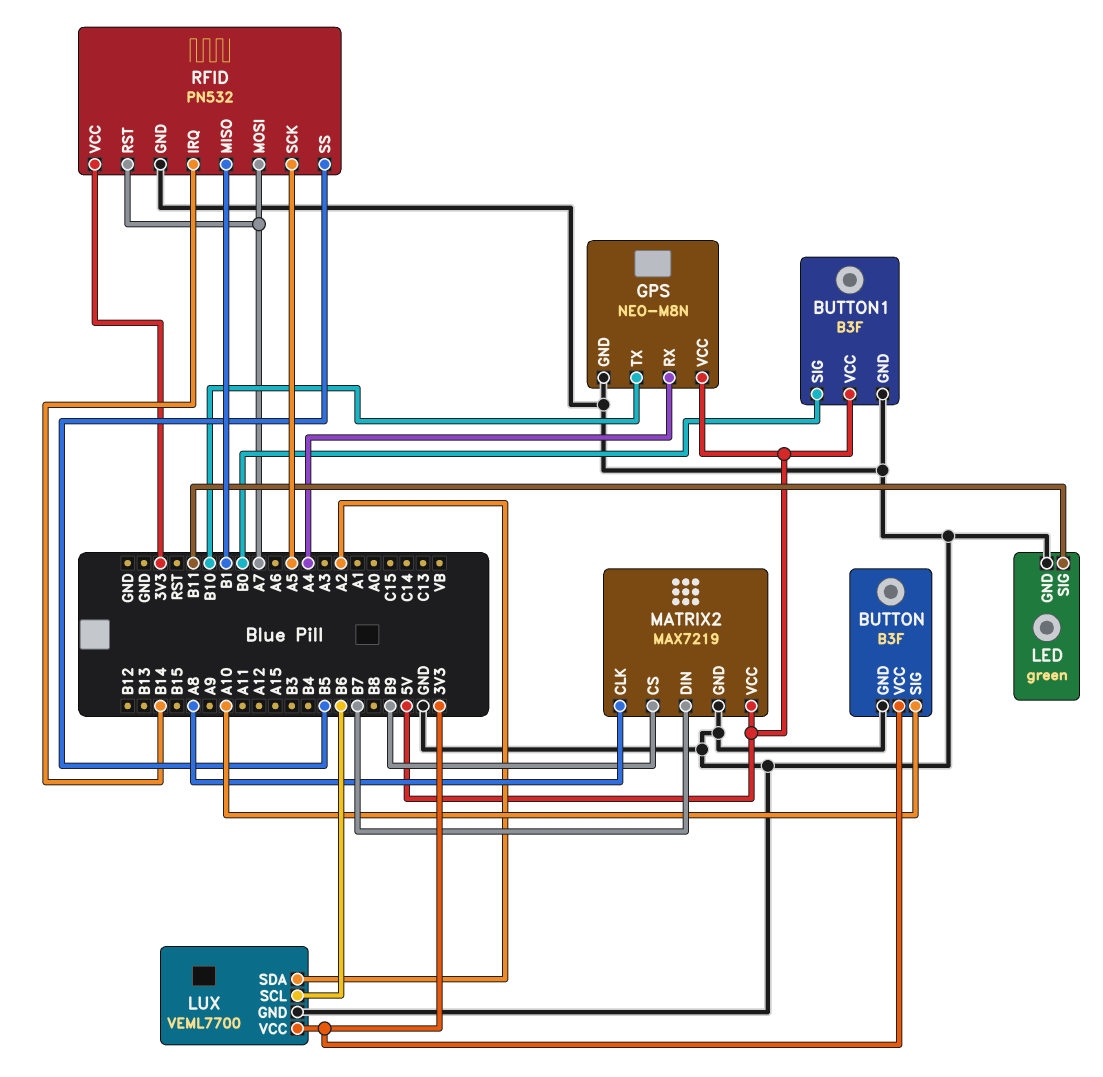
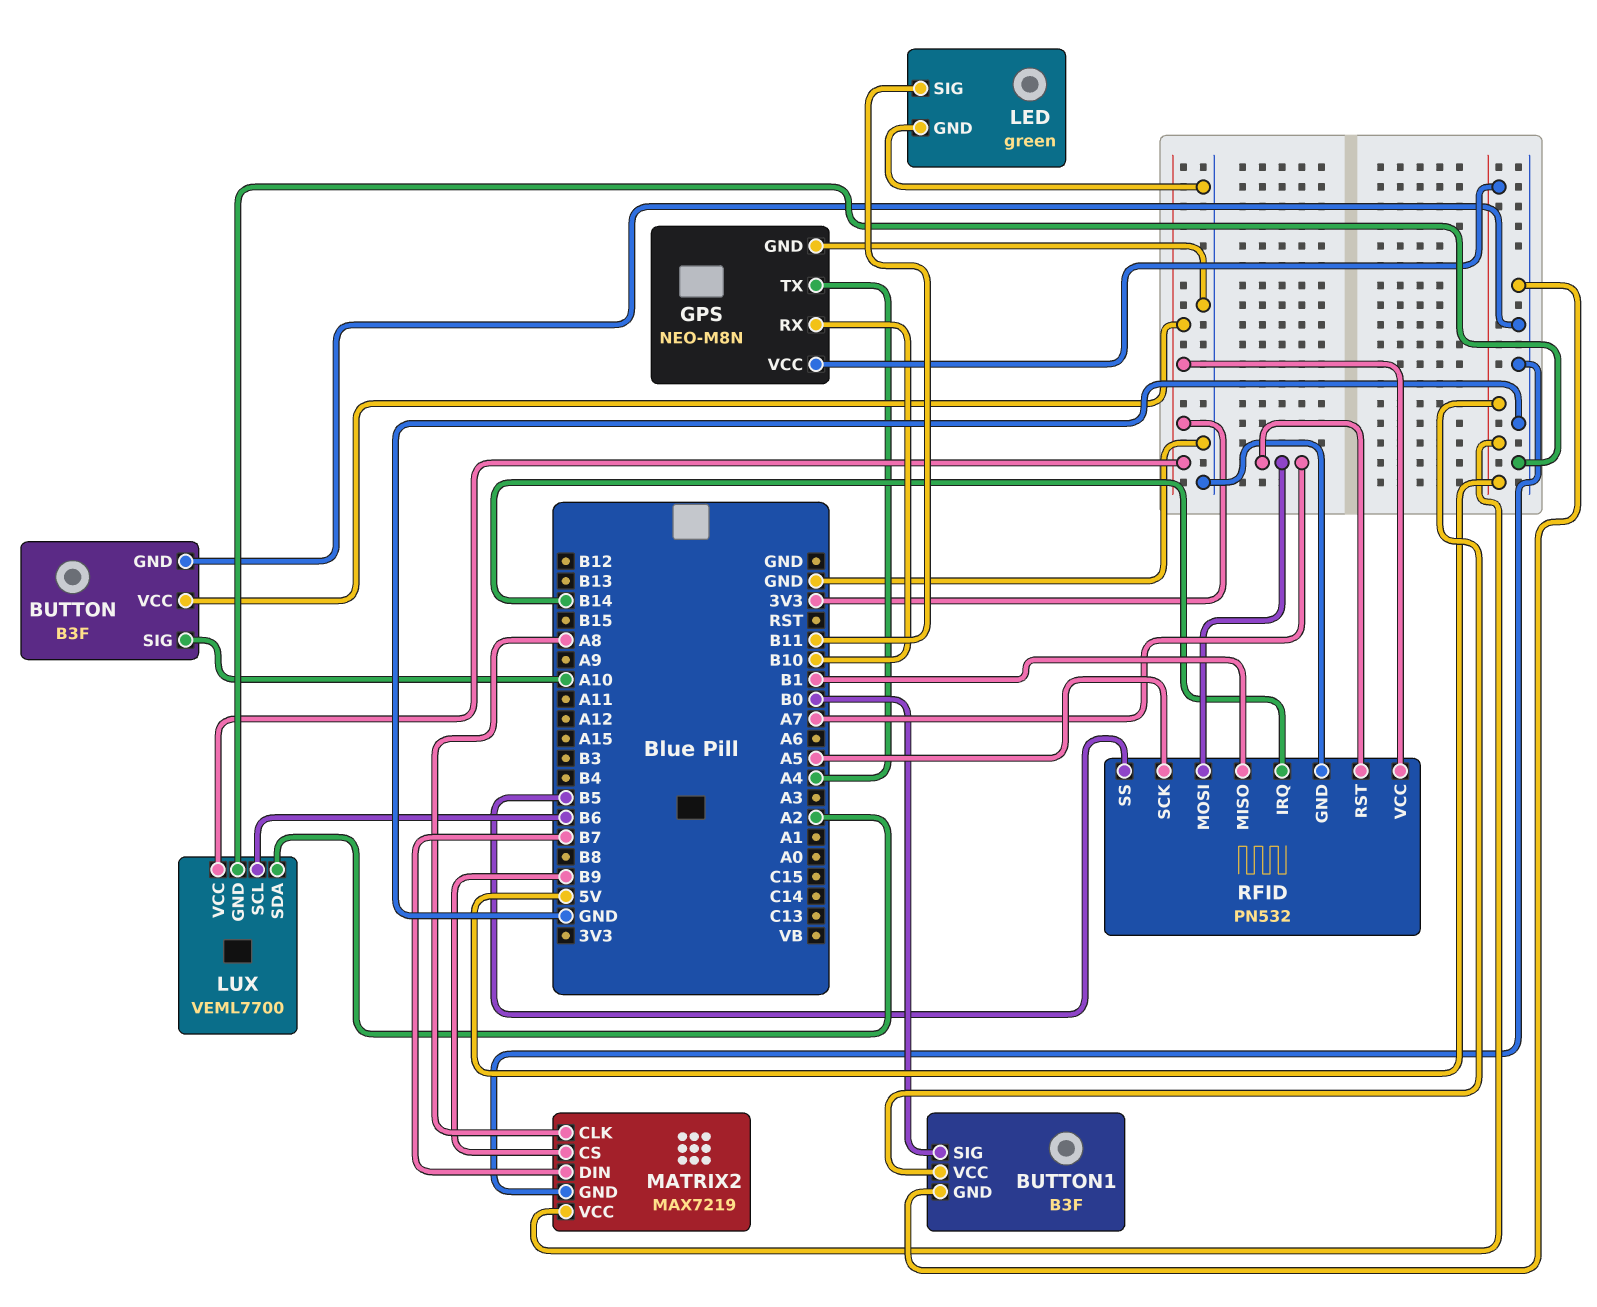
GPS pin RX: A4 -> B10
GPS pin TX: B10 -> A4

